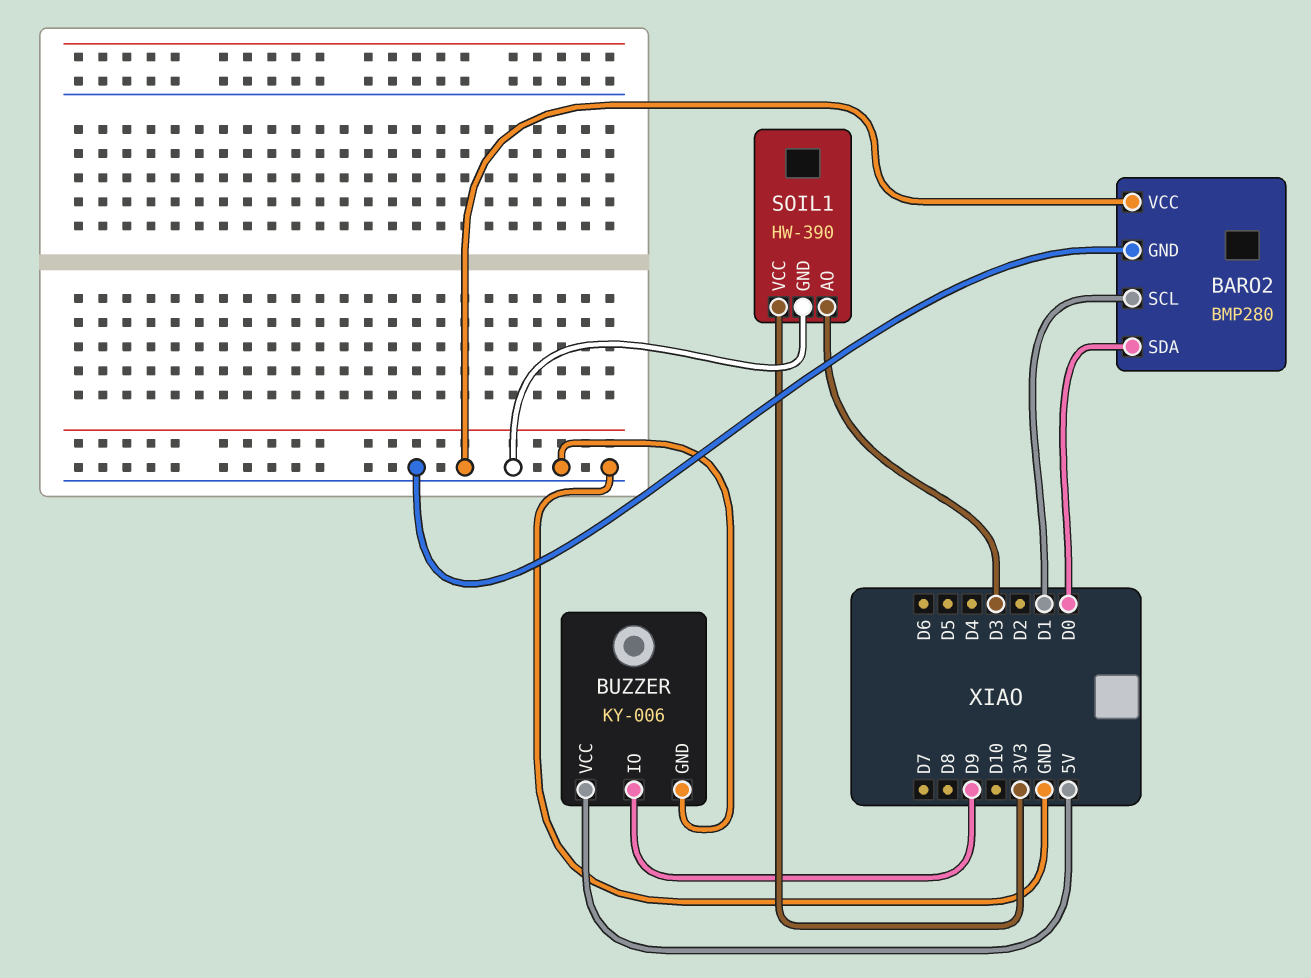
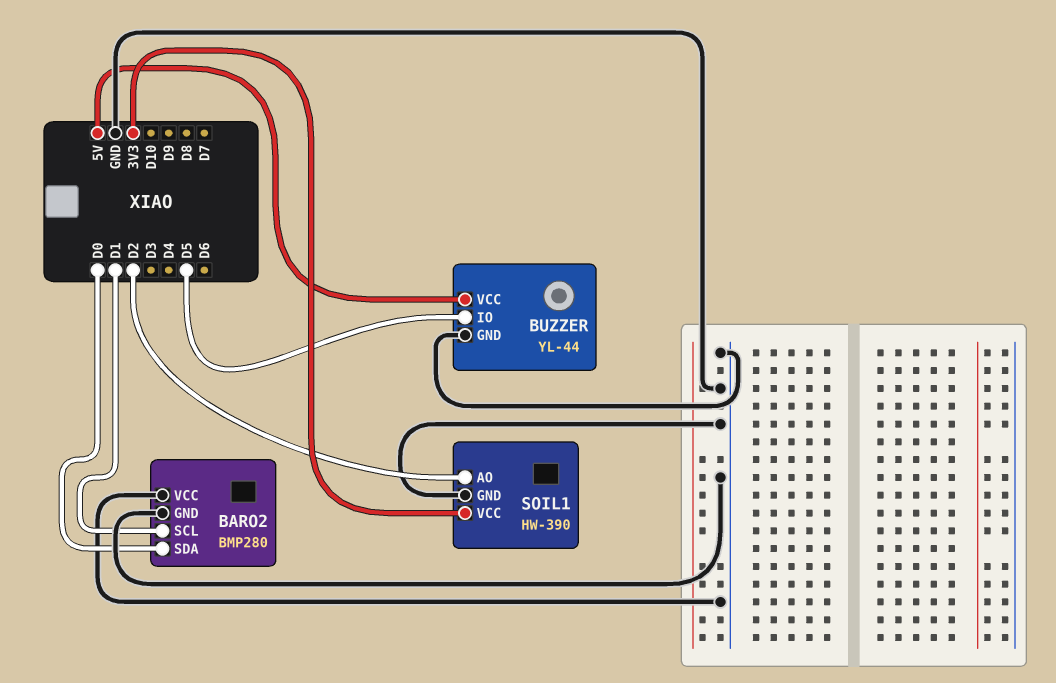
BUZZER: KY-006 -> YL-44
BUZZER pin IO: D9 -> D5
SOIL1 pin AO: D3 -> D2

